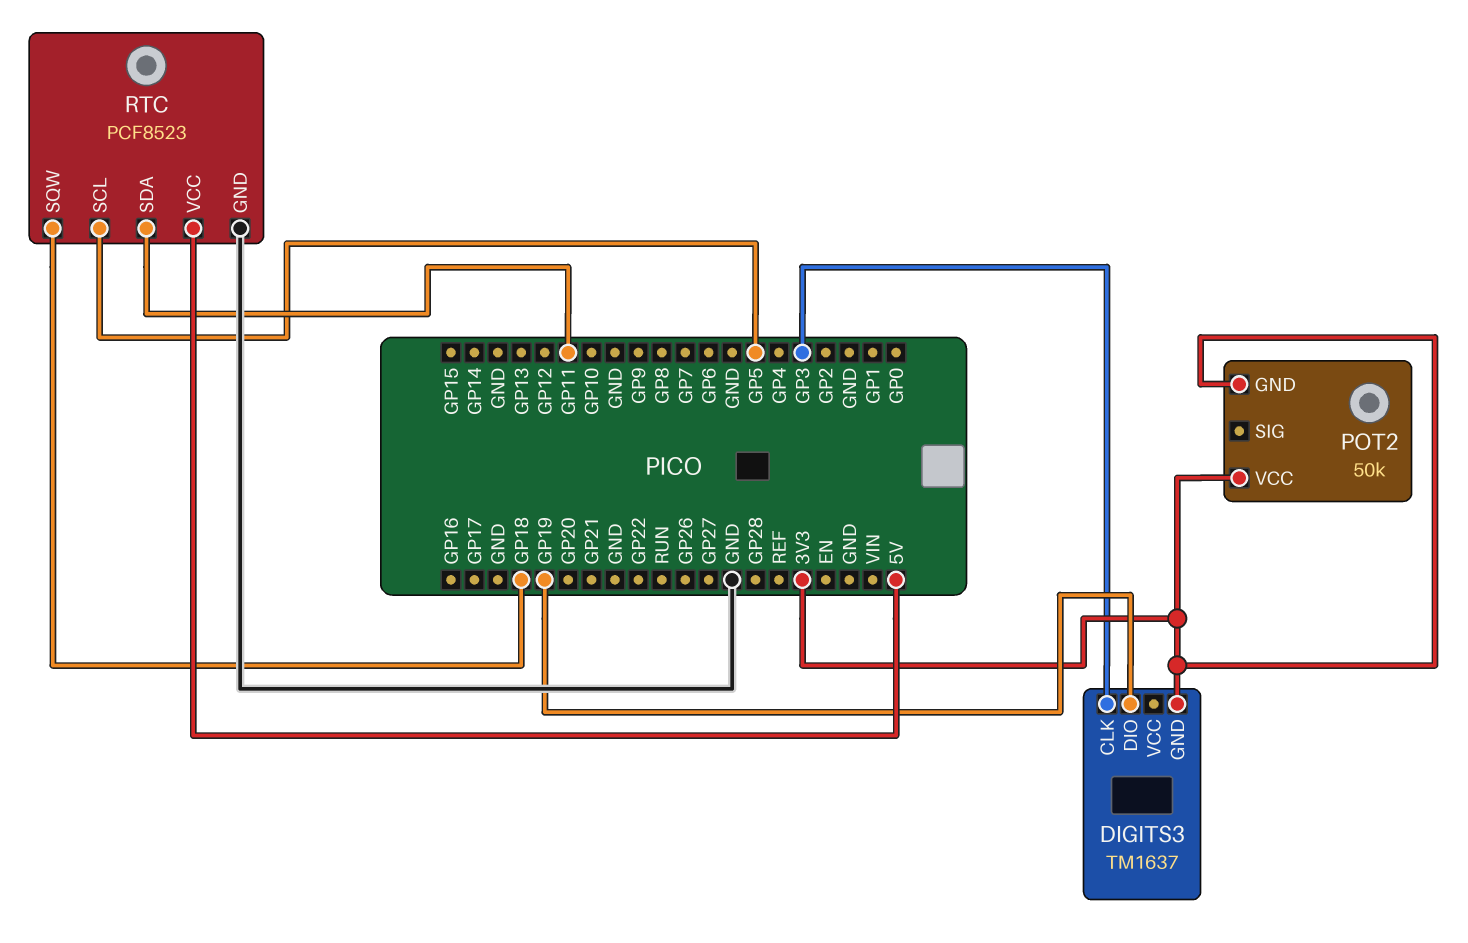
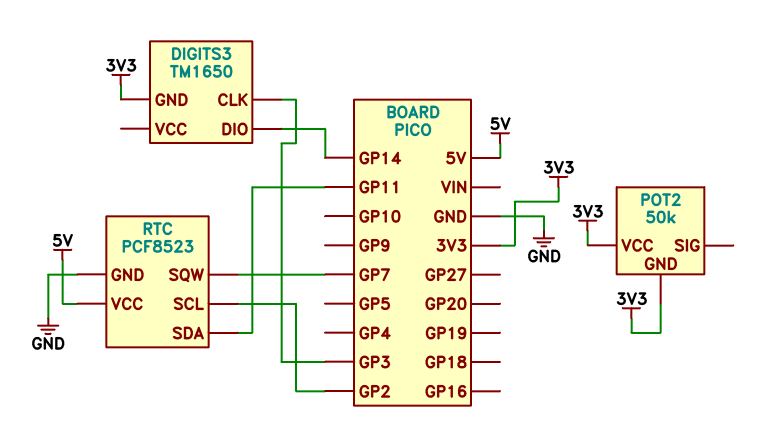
DIGITS3: TM1637 -> TM1650
DIGITS3 pin DIO: GP19 -> GP14
RTC pin SCL: GP5 -> GP2
RTC pin SQW: GP18 -> GP7

